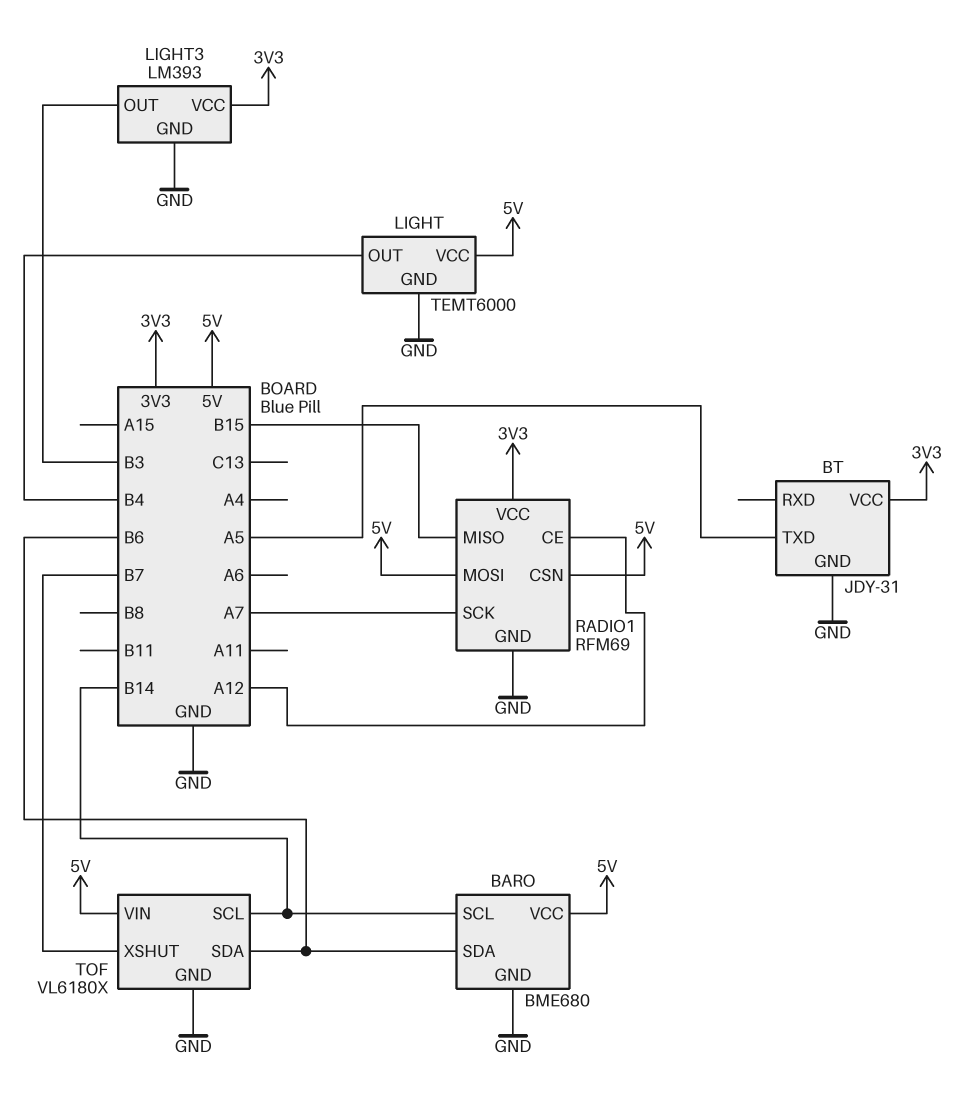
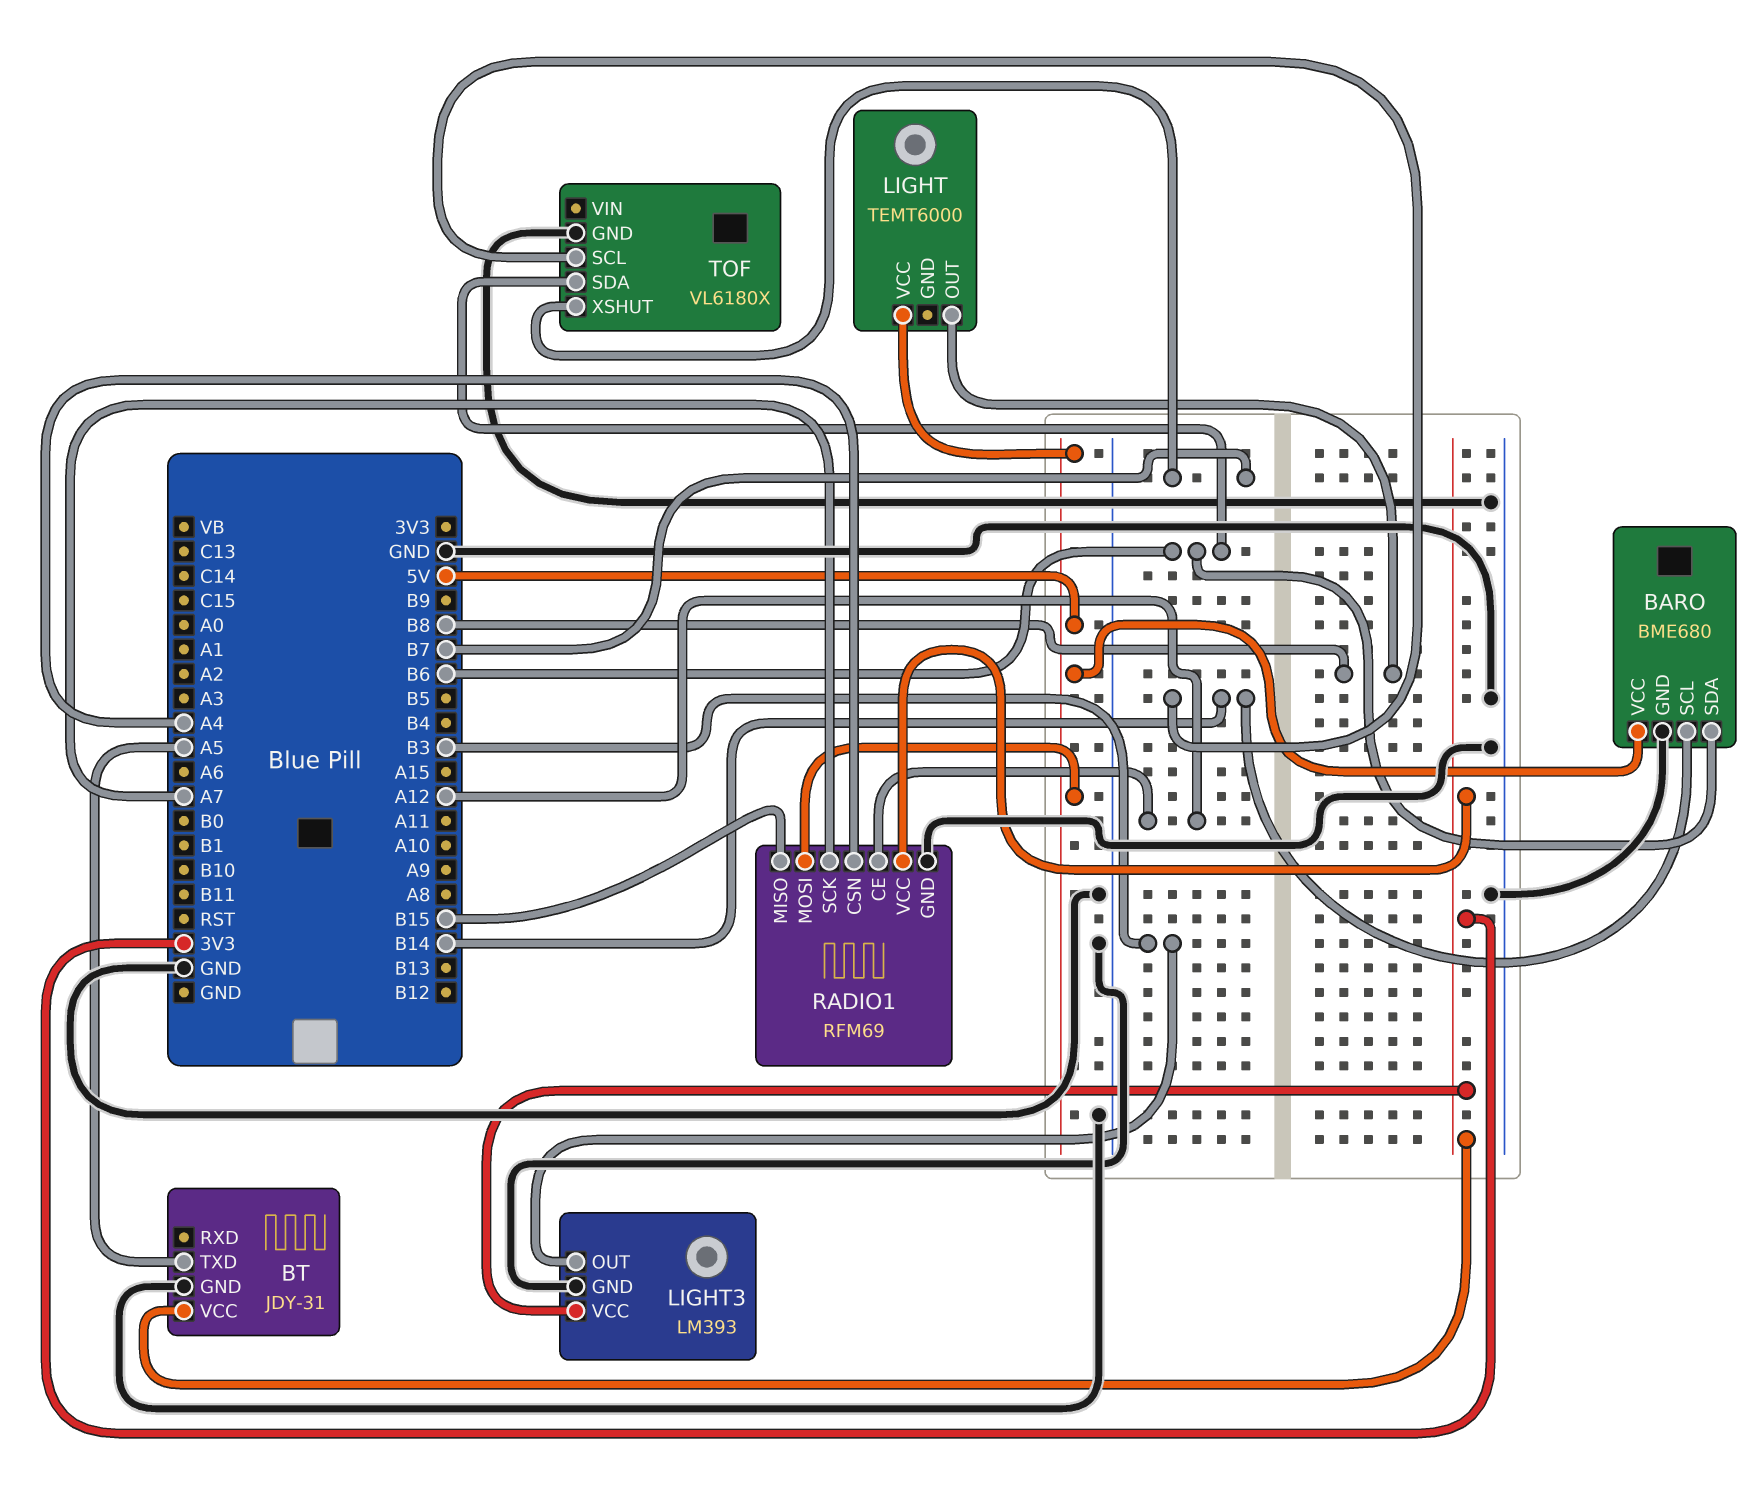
LIGHT pin GND: GND -> none
LIGHT pin OUT: B4 -> B8
RADIO1 pin CSN: 5V -> A4
TOF pin VIN: 5V -> none

